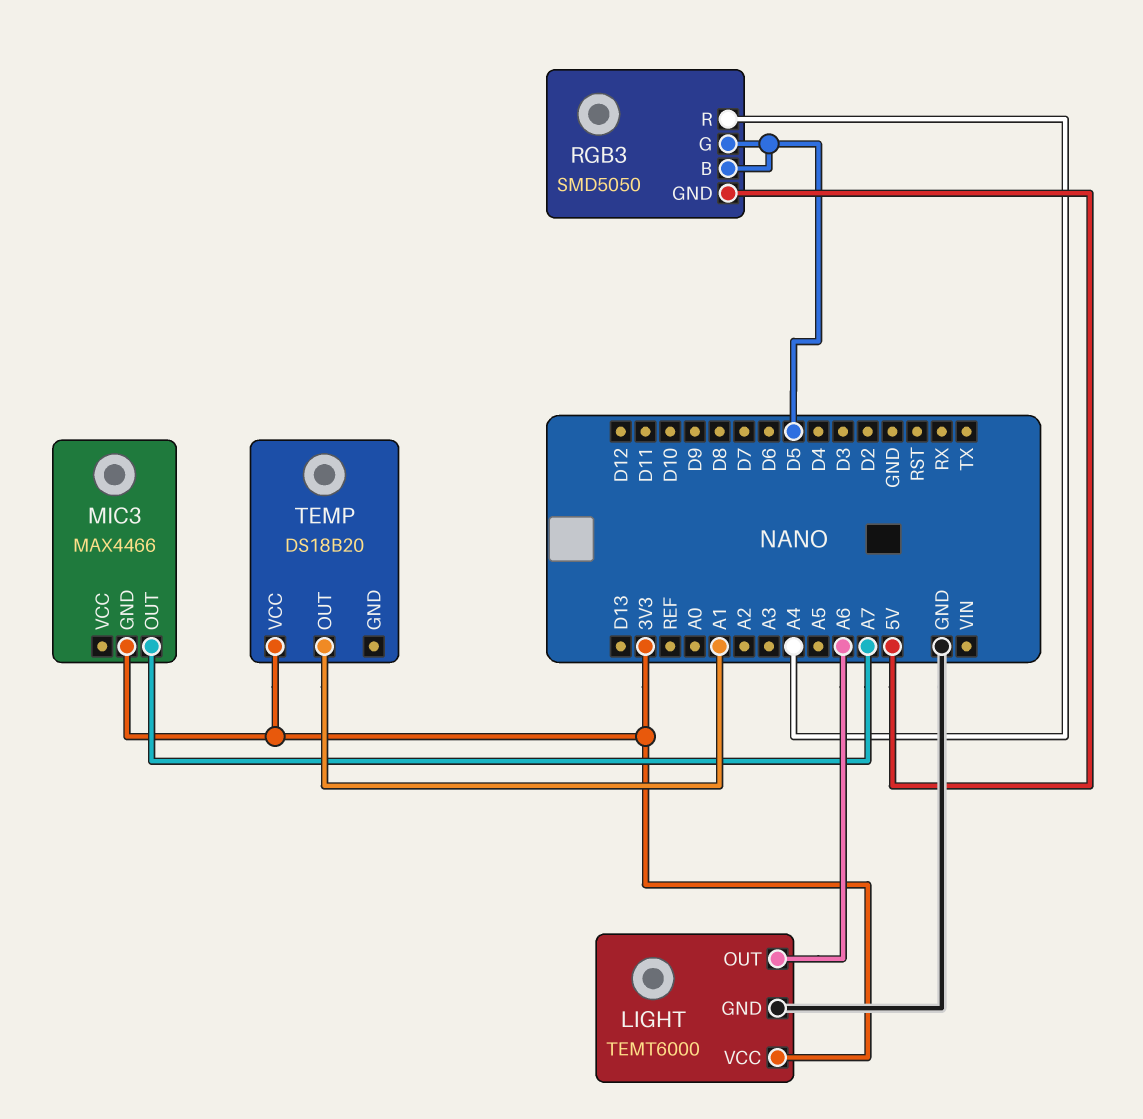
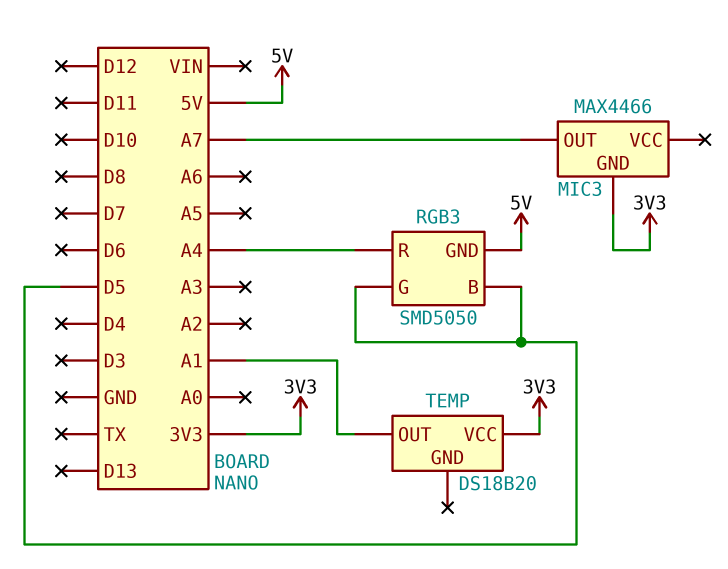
LIGHT: TEMT6000 -> none
LIGHT pin GND: GND -> none
LIGHT pin OUT: A6 -> none
LIGHT pin VCC: 3V3 -> none

